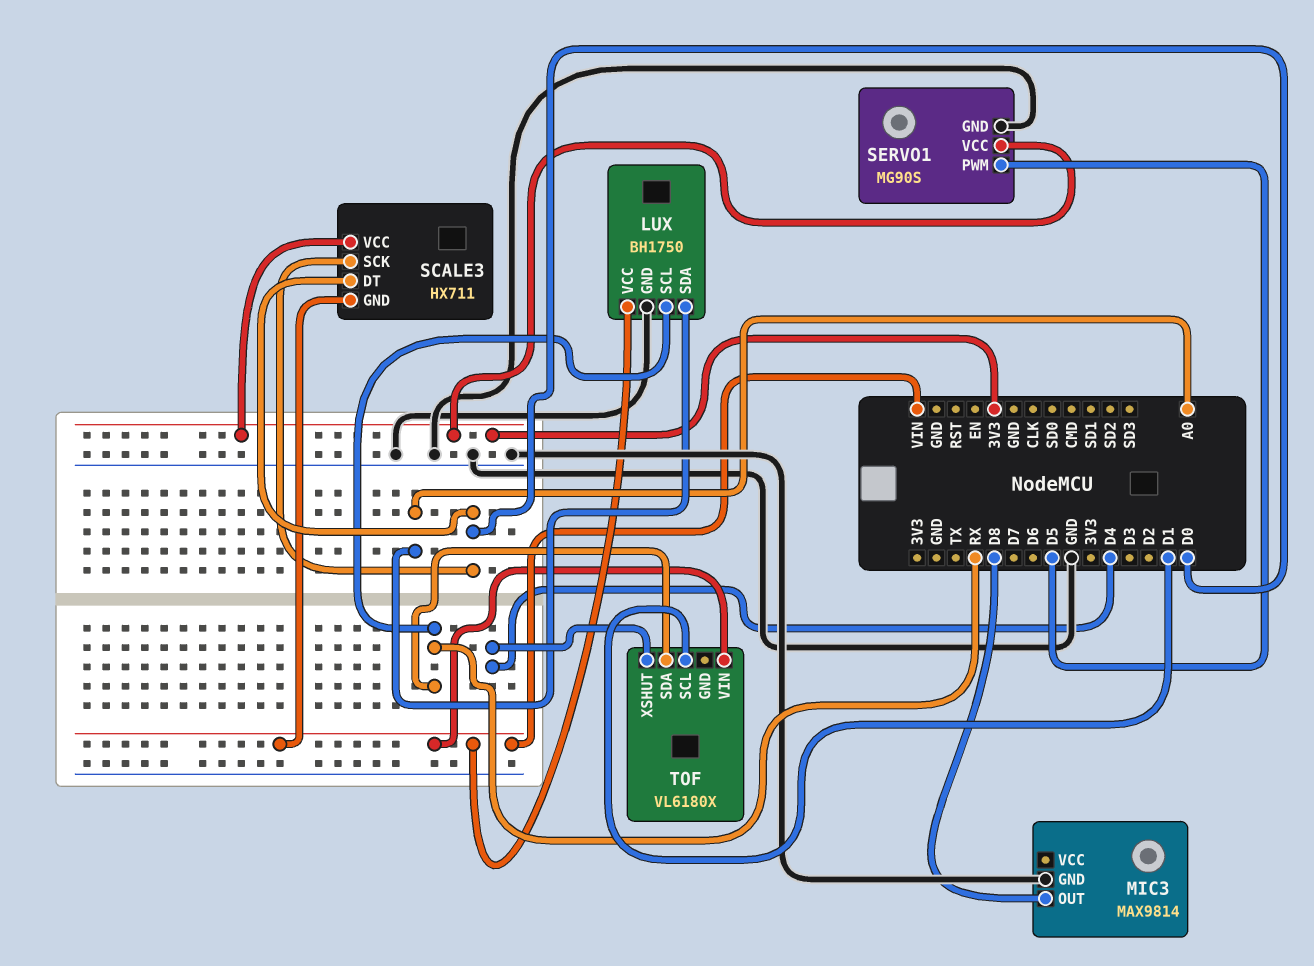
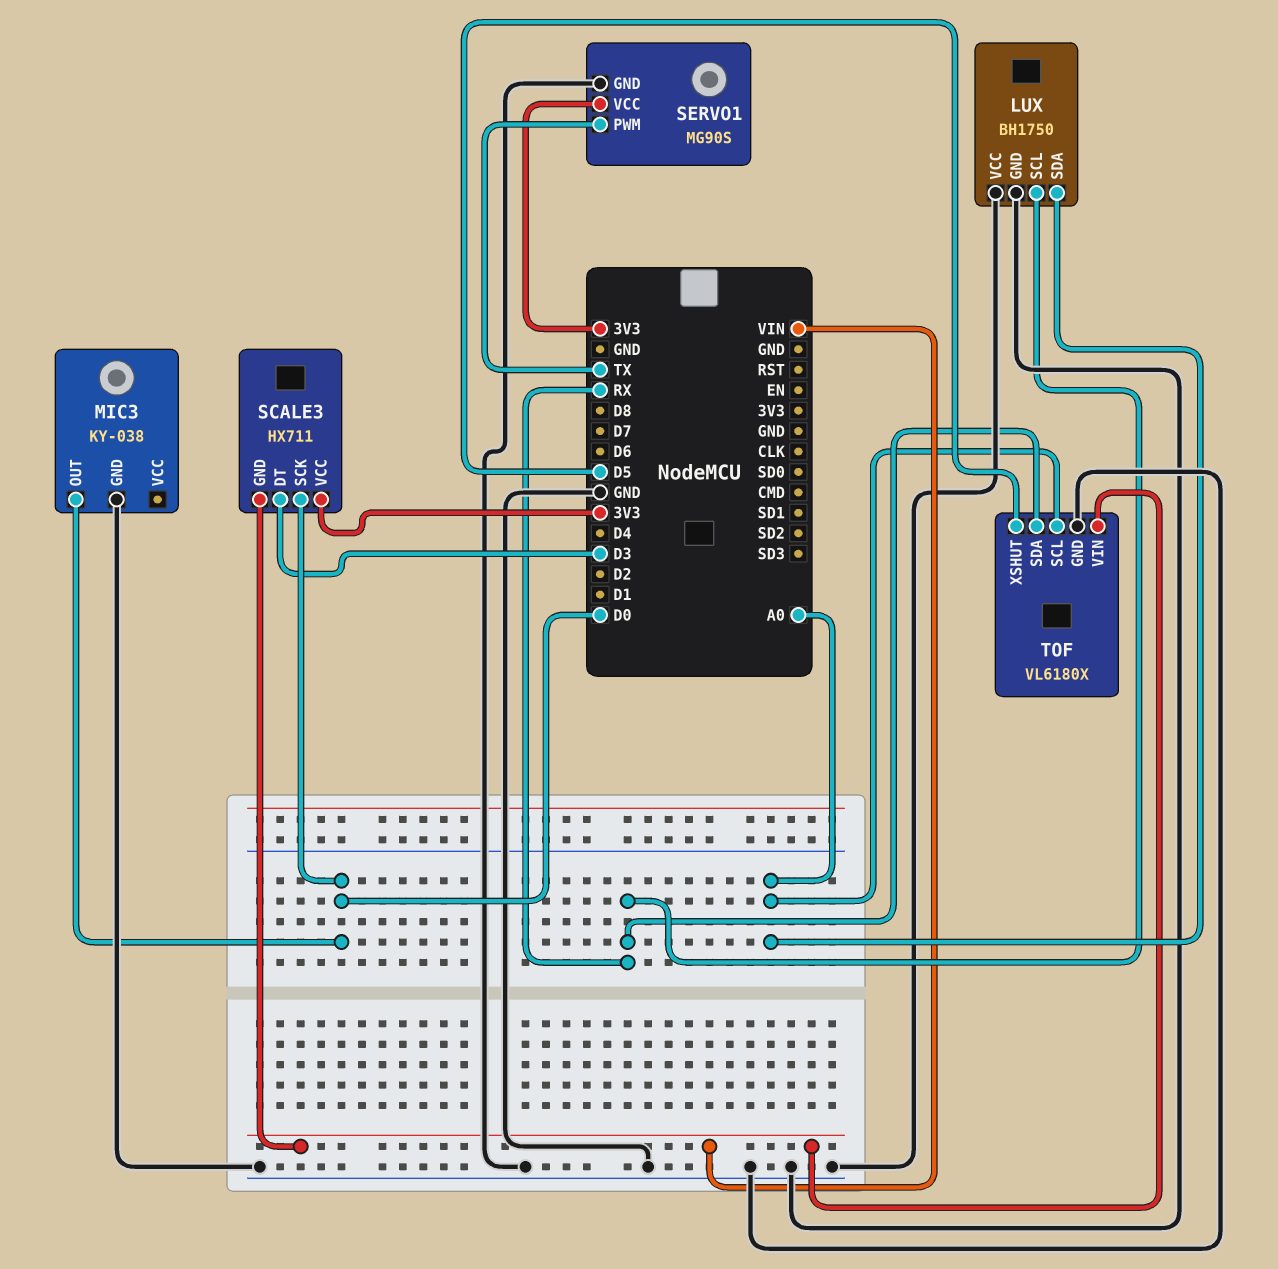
LUX pin VCC: VIN -> GND
MIC3: MAX9814 -> KY-038
MIC3 pin OUT: D8 -> D0
SCALE3 pin DT: D0 -> D3
SERVO1 pin PWM: D5 -> TX
TOF pin GND: none -> GND
TOF pin SCL: D1 -> A0
TOF pin XSHUT: D4 -> D5

